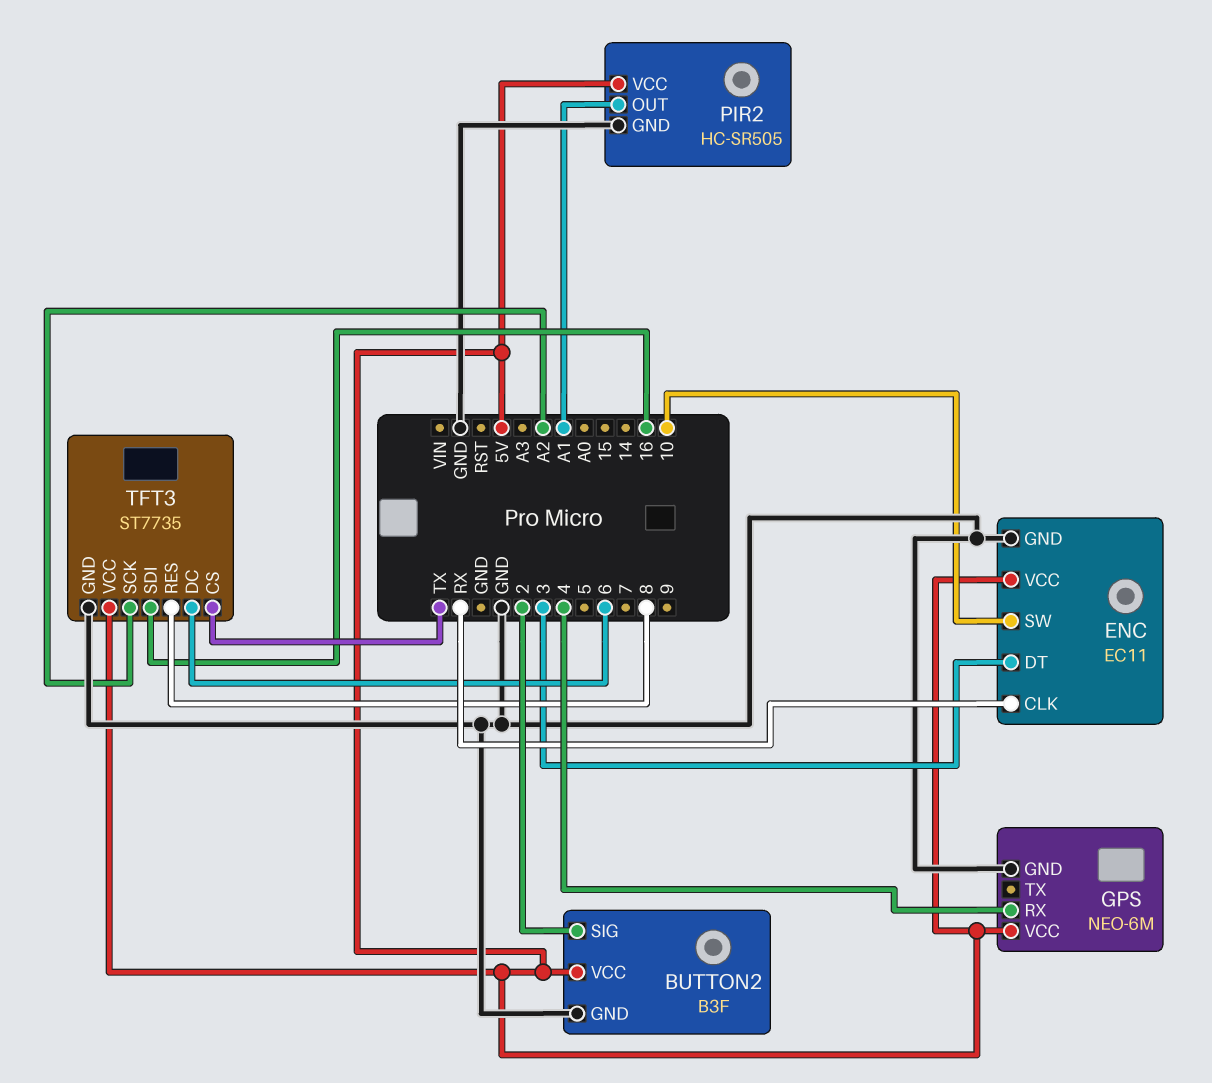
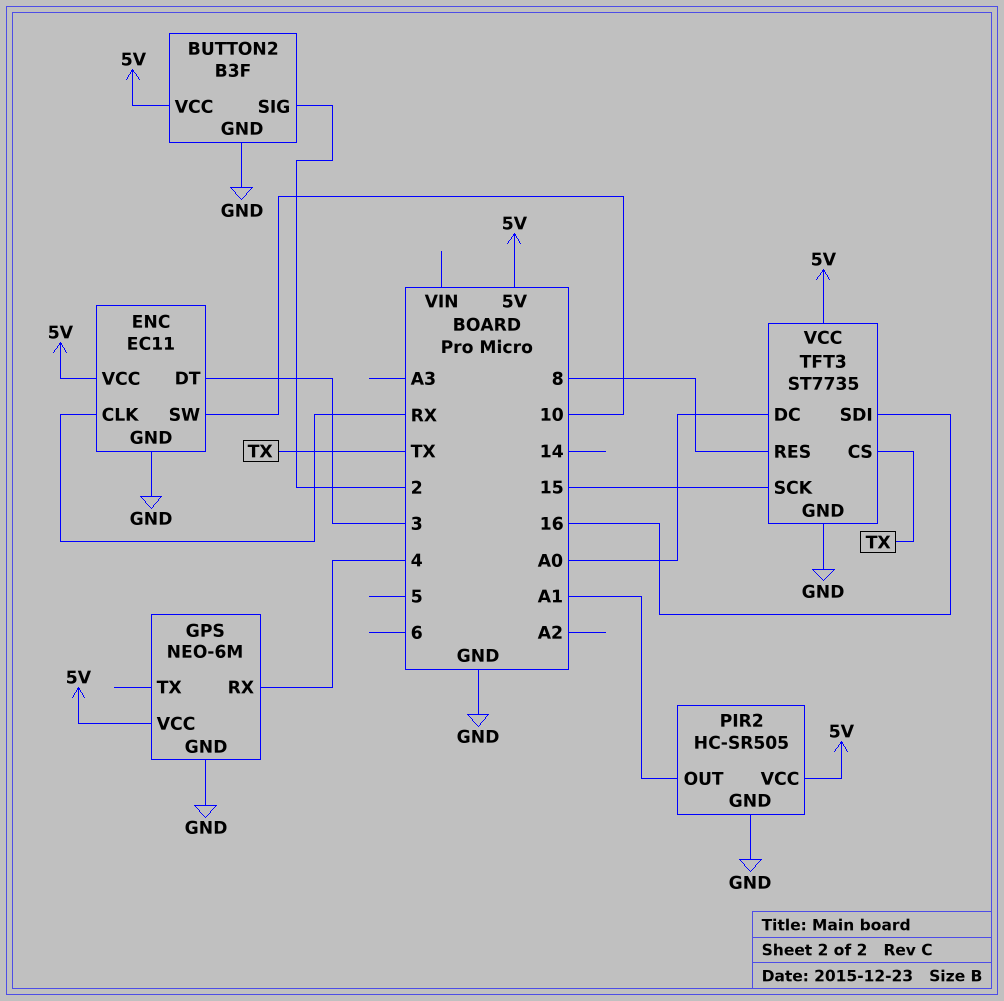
TFT3 pin DC: 6 -> A0
TFT3 pin SCK: A2 -> 15

